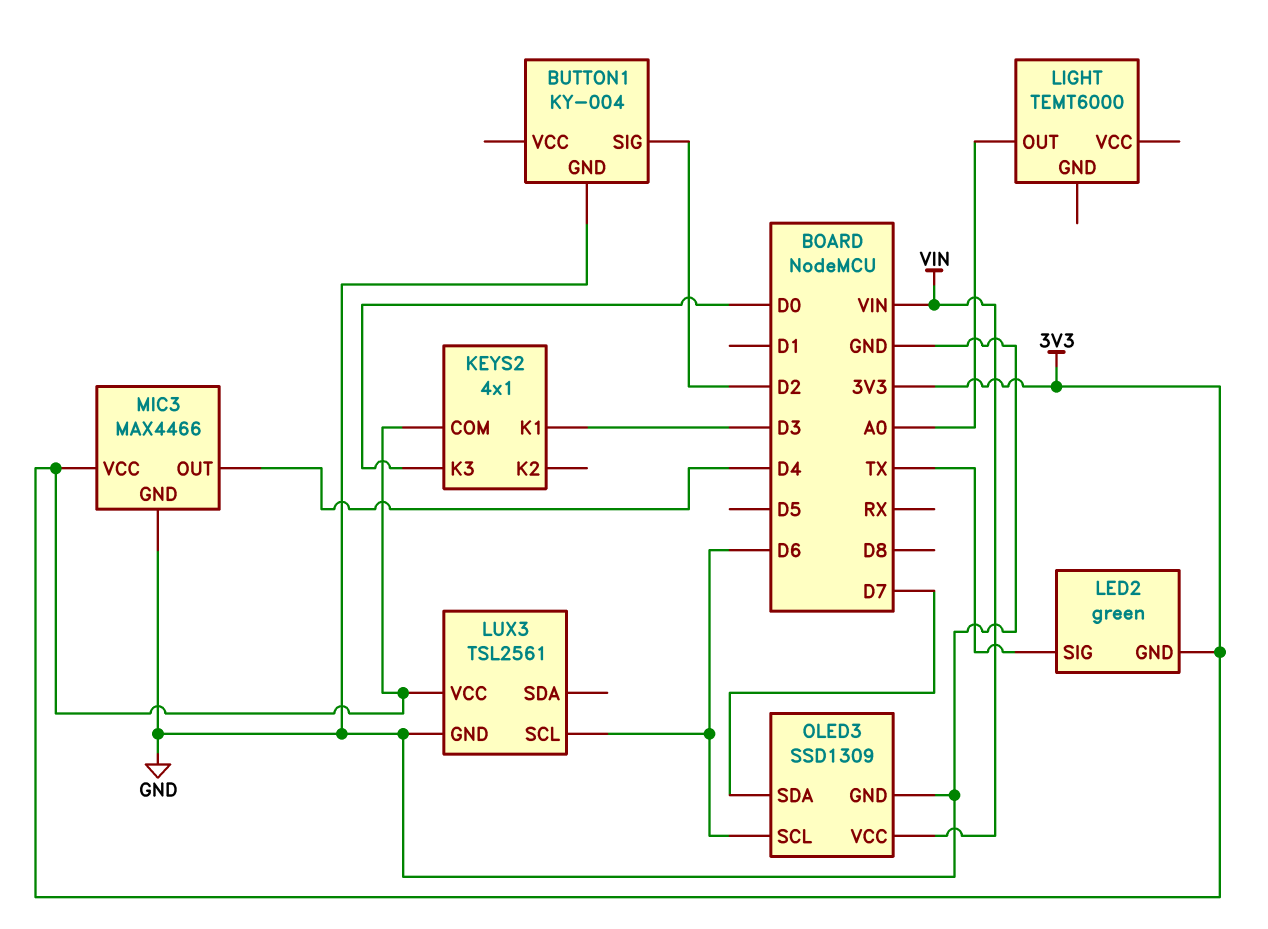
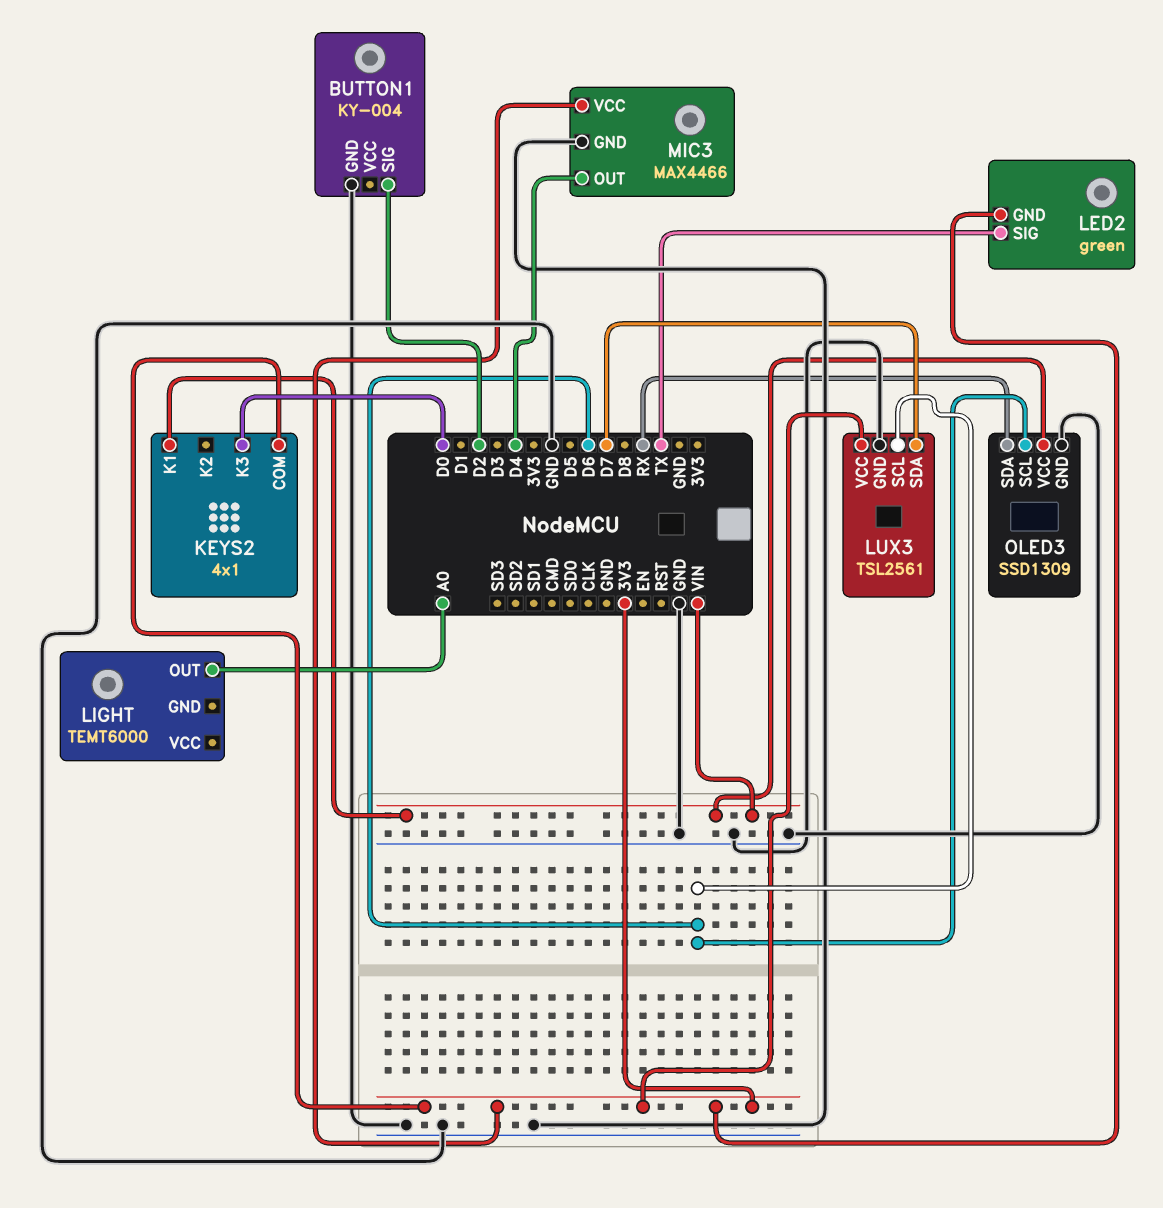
KEYS2 pin K1: D3 -> VIN
LUX3 pin SDA: none -> D7
OLED3 pin SDA: D7 -> RX

